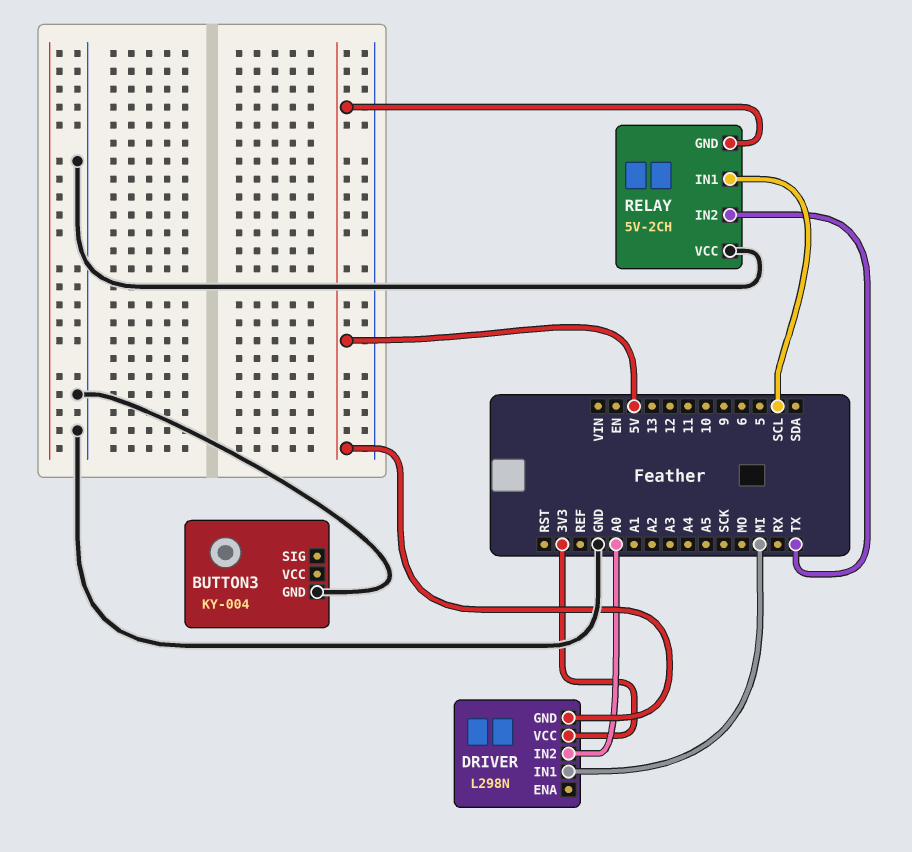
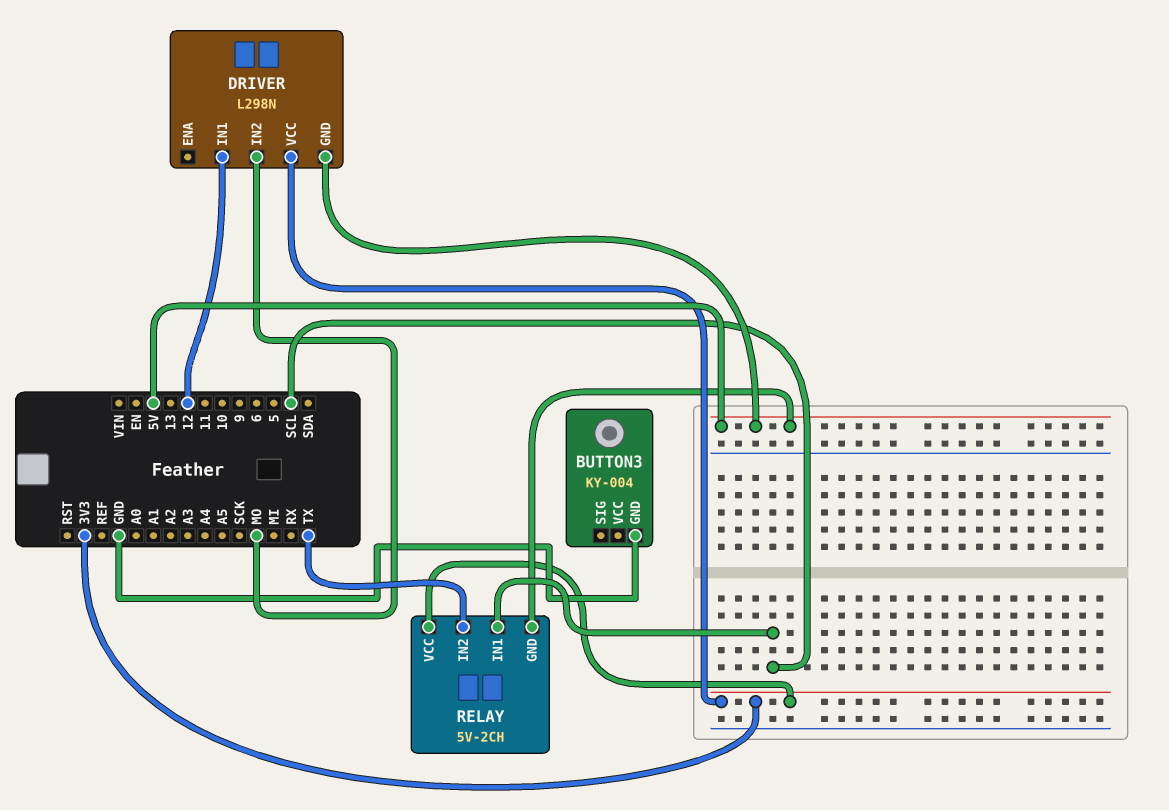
DRIVER pin IN1: MI -> 12
DRIVER pin IN2: A0 -> MO
RELAY pin VCC: GND -> 3V3

